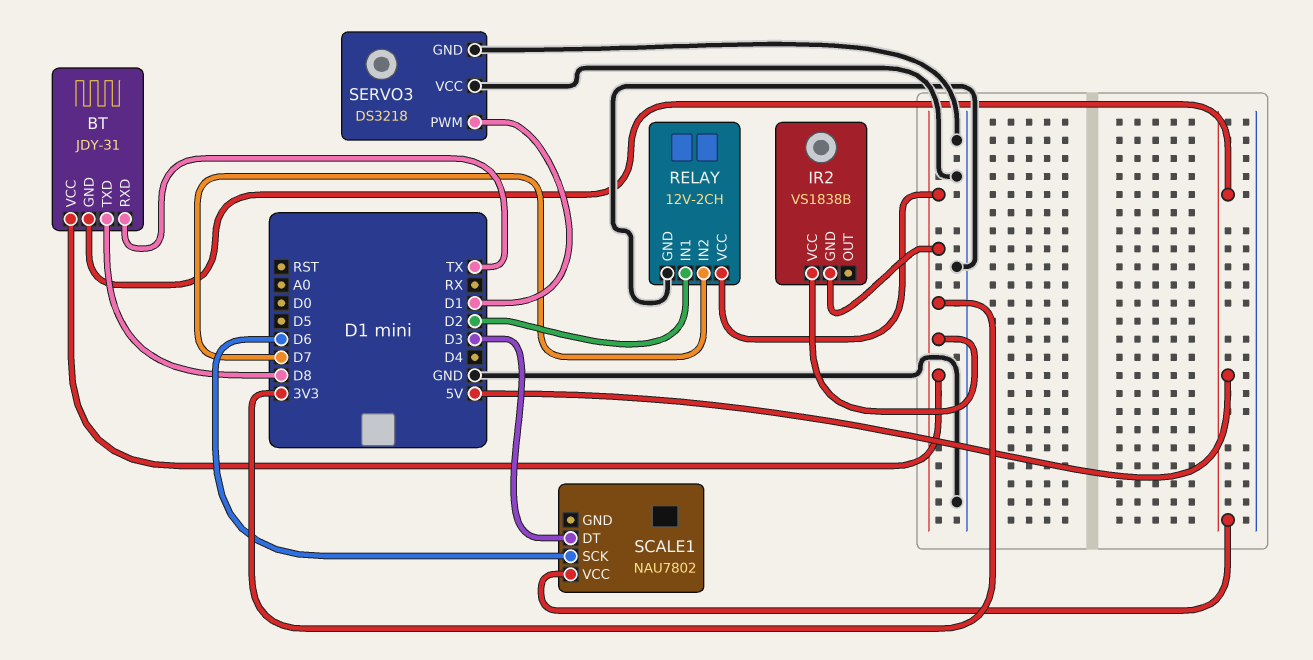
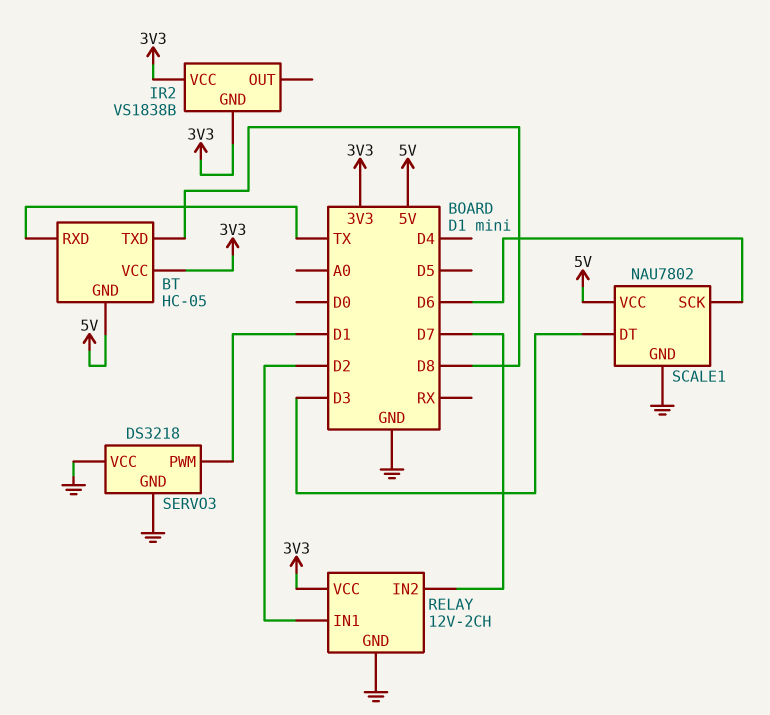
BT: JDY-31 -> HC-05
SCALE1 pin GND: none -> GND

